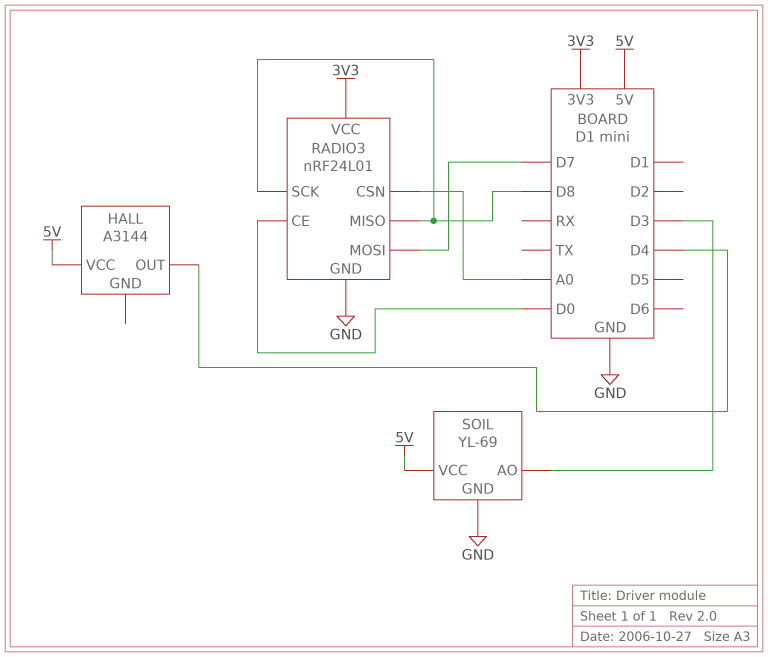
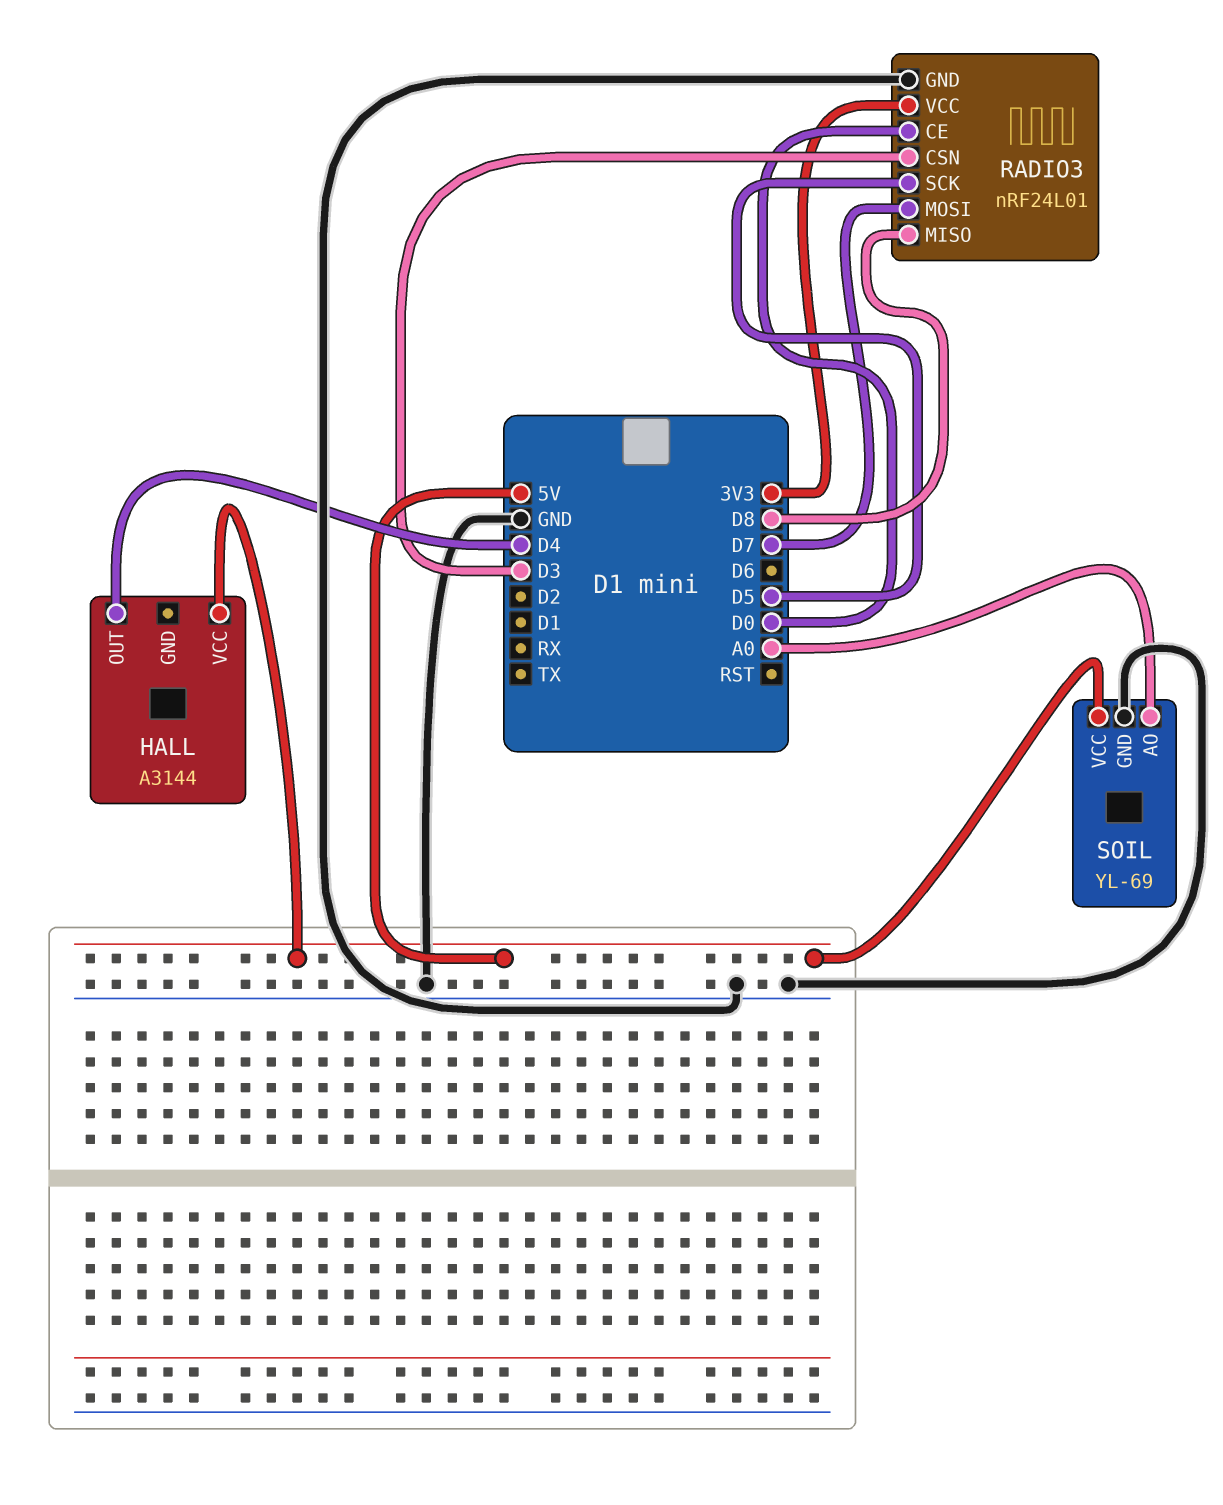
RADIO3 pin CSN: A0 -> D3
RADIO3 pin SCK: D8 -> D5
SOIL pin AO: D3 -> A0

